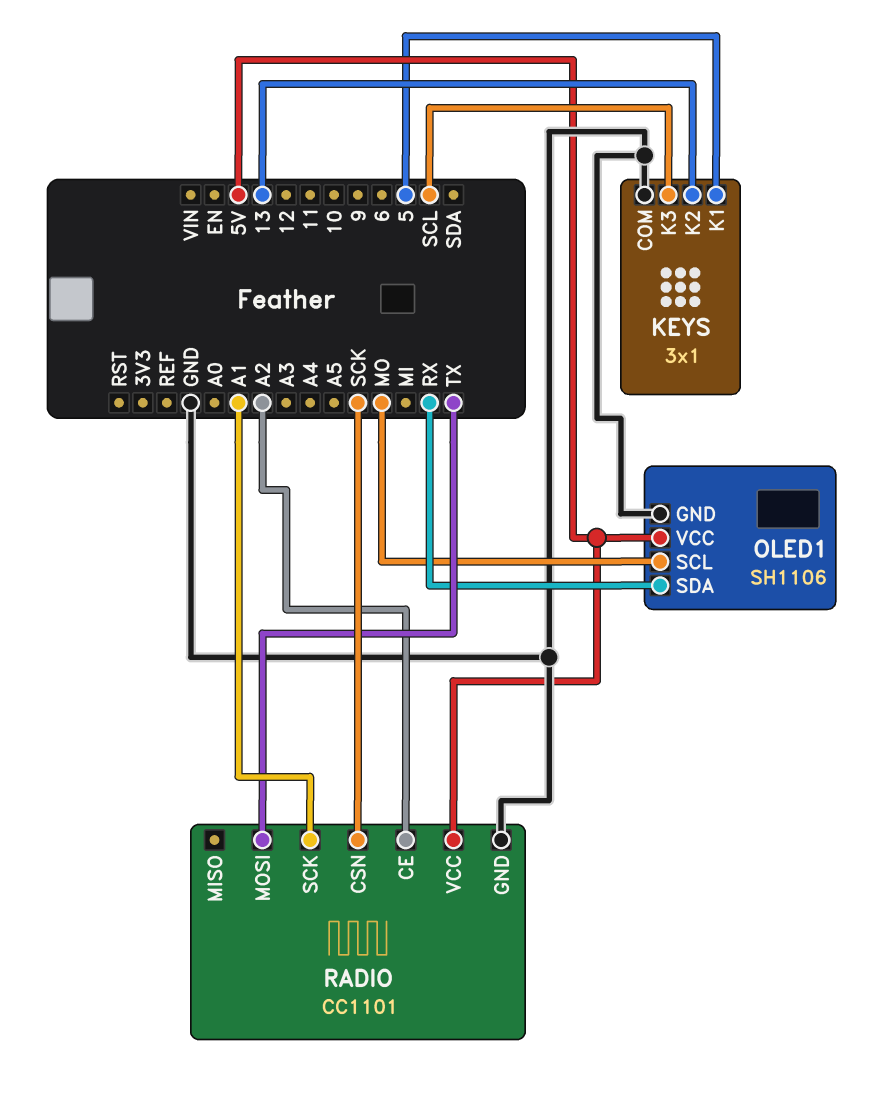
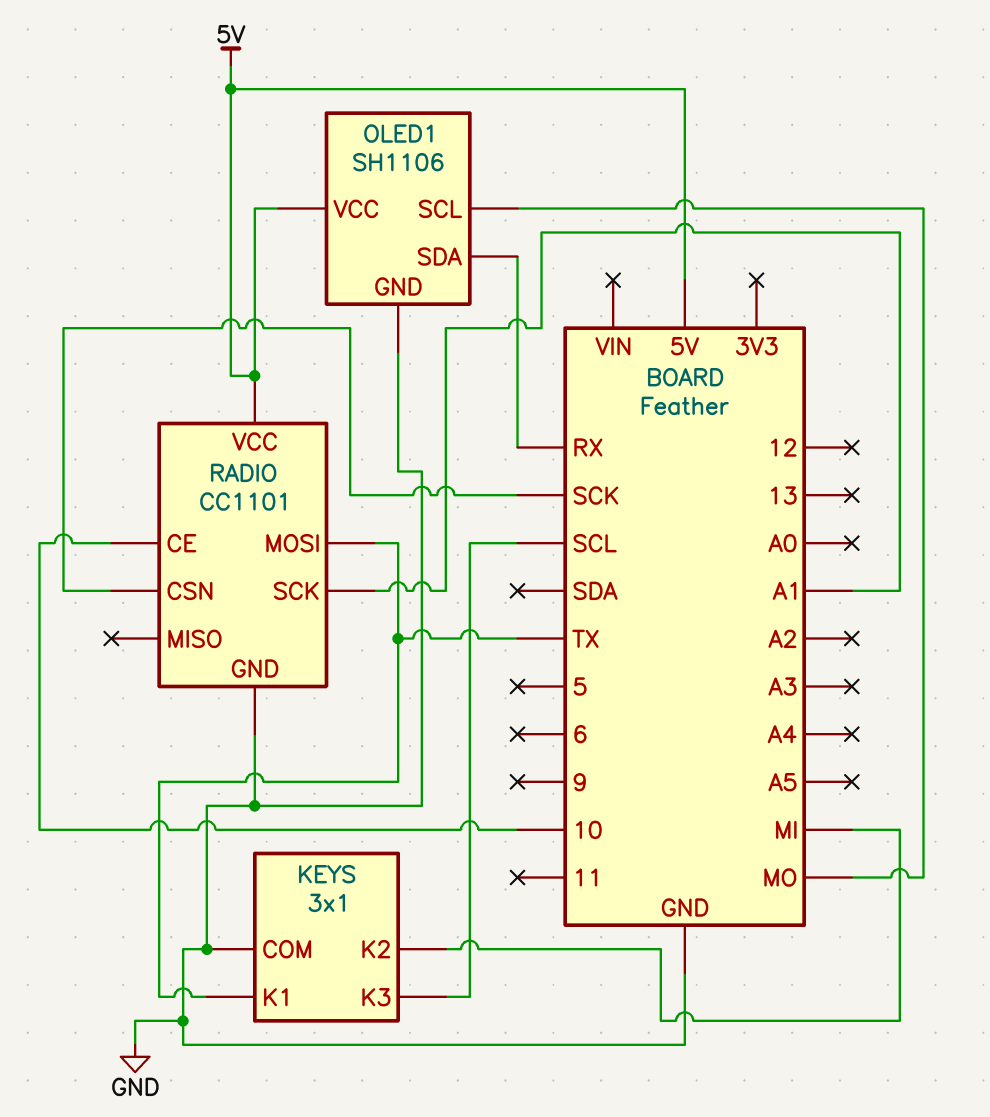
KEYS pin K1: 5 -> TX
KEYS pin K2: 13 -> MI
RADIO pin CE: A2 -> 10

